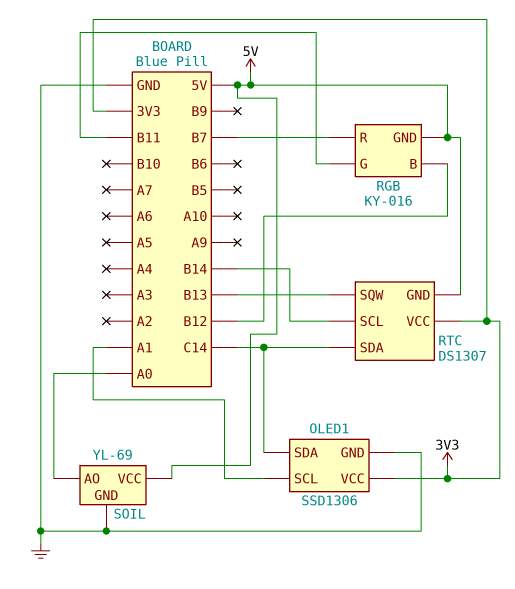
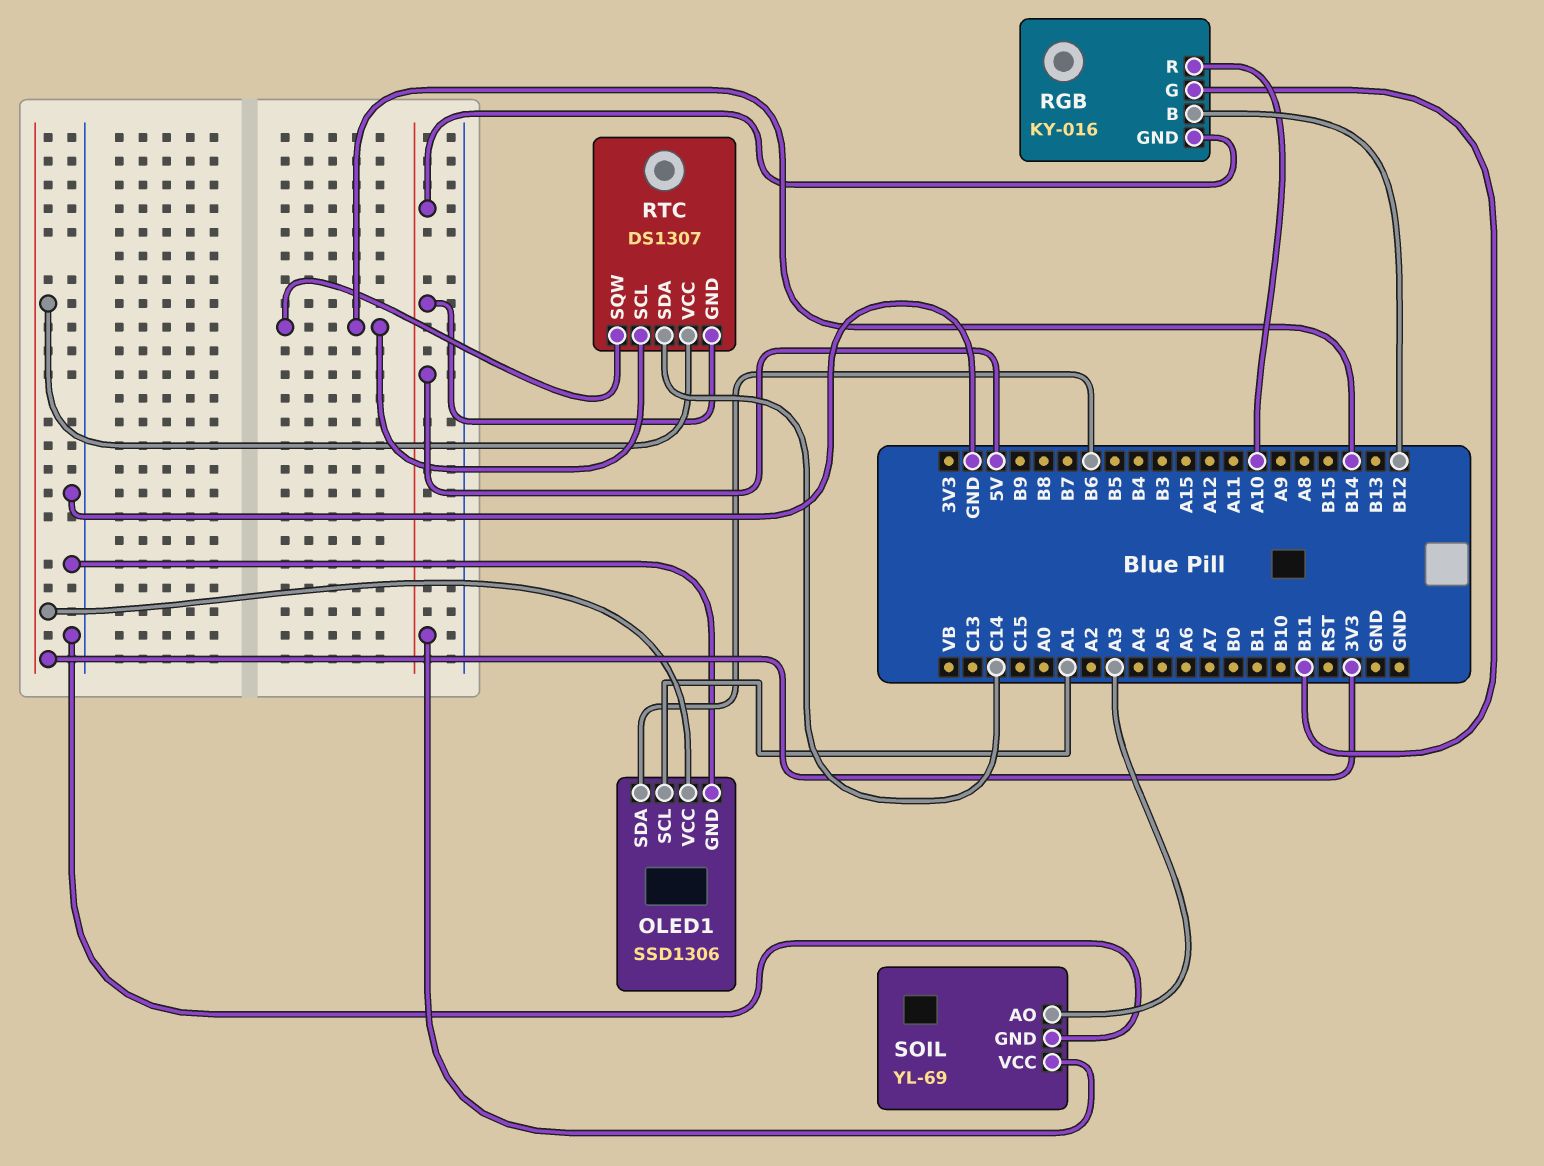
OLED1 pin SDA: C14 -> B6
RGB pin R: B7 -> A10
RTC pin SQW: B13 -> B14
SOIL pin AO: A0 -> A3

